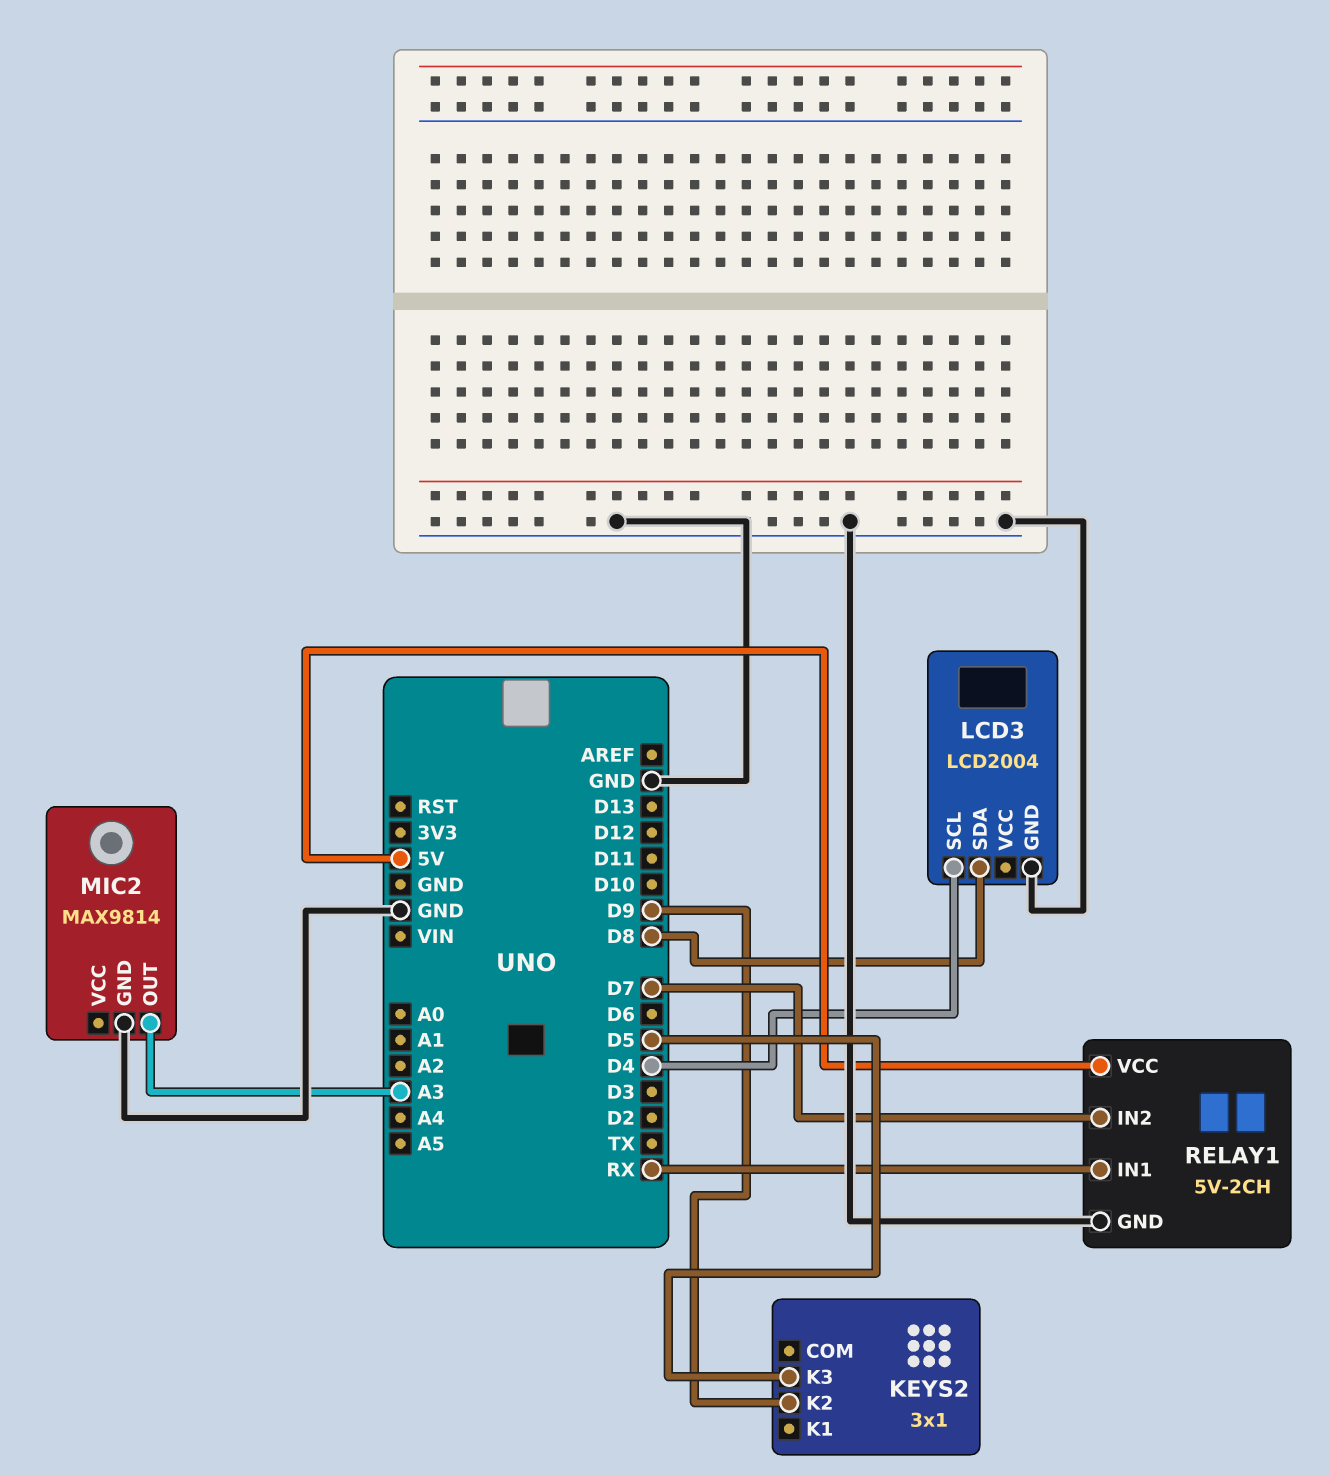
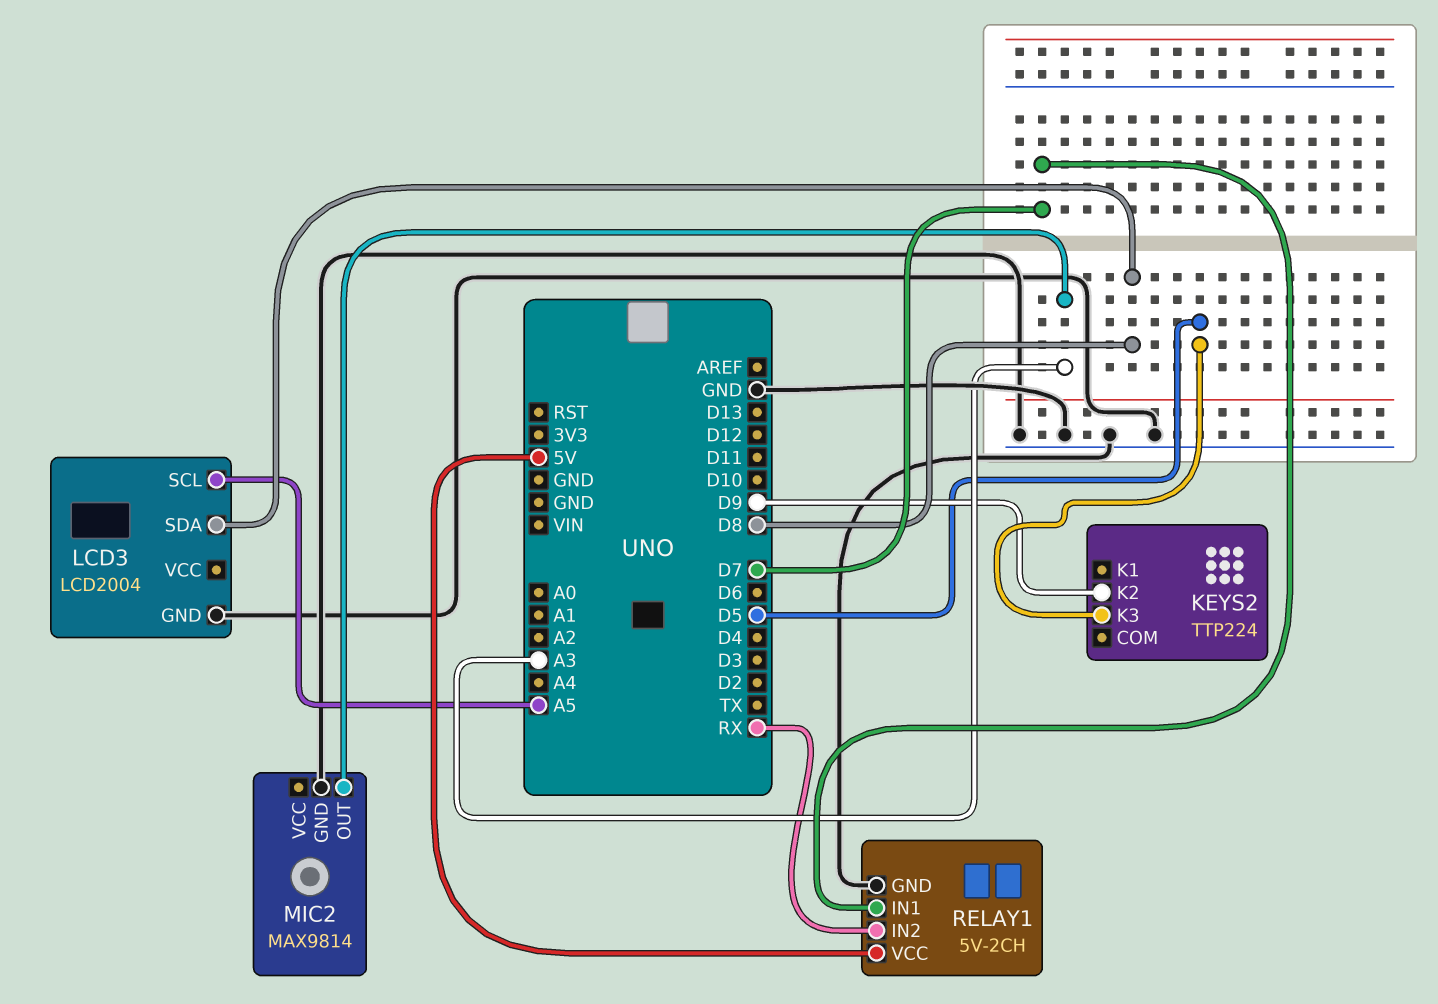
KEYS2: 3x1 -> TTP224
LCD3 pin SCL: D4 -> A5
RELAY1 pin IN1: RX -> D7
RELAY1 pin IN2: D7 -> RX

